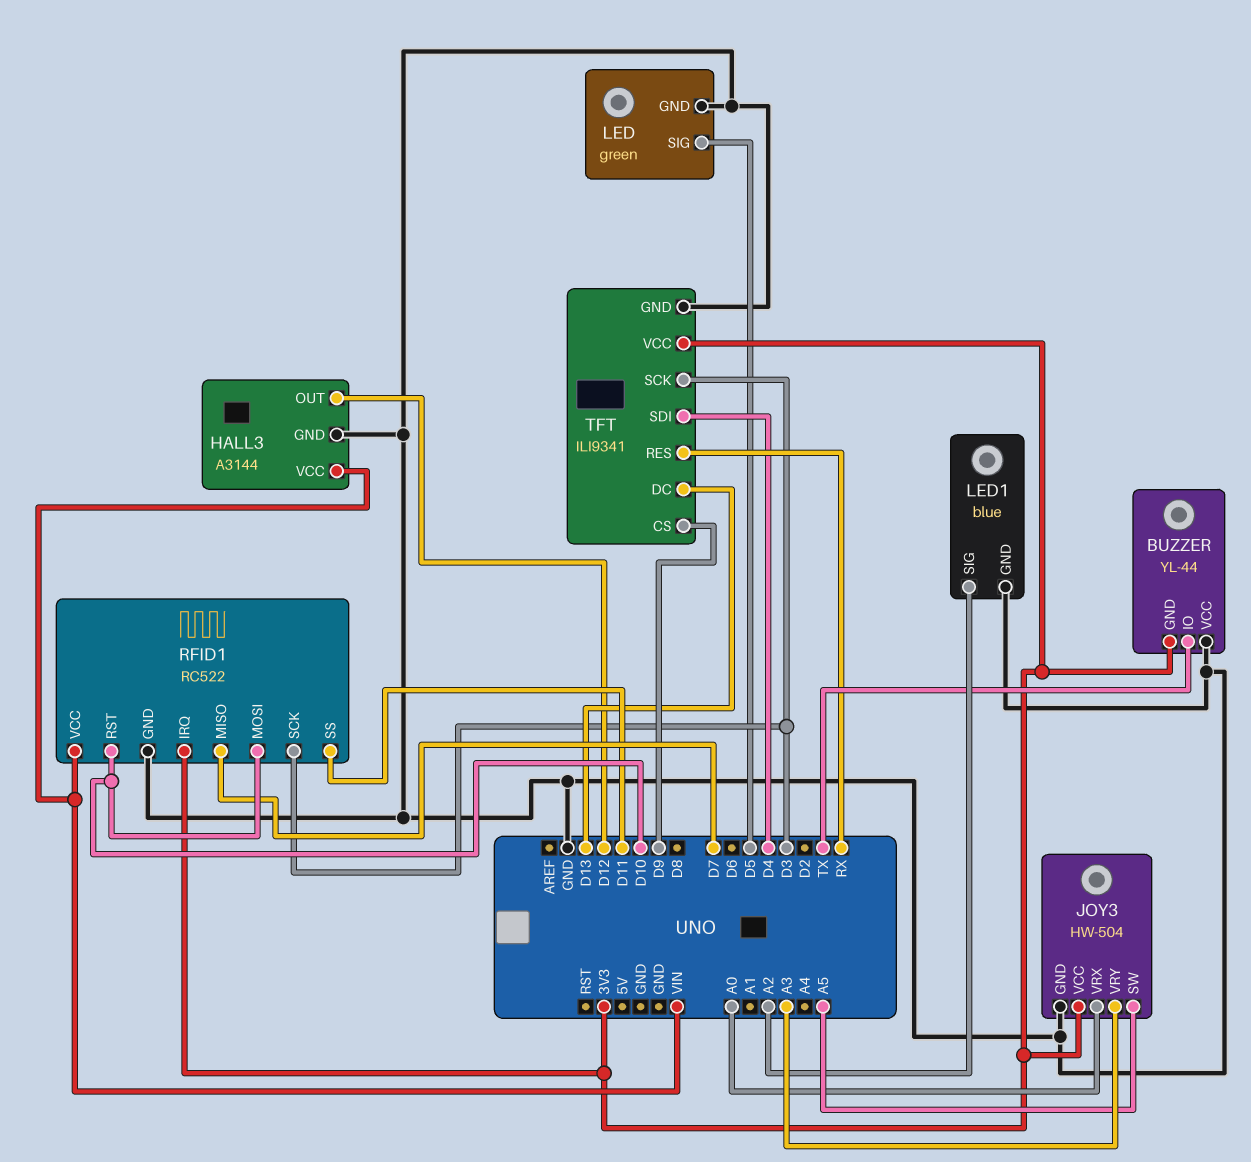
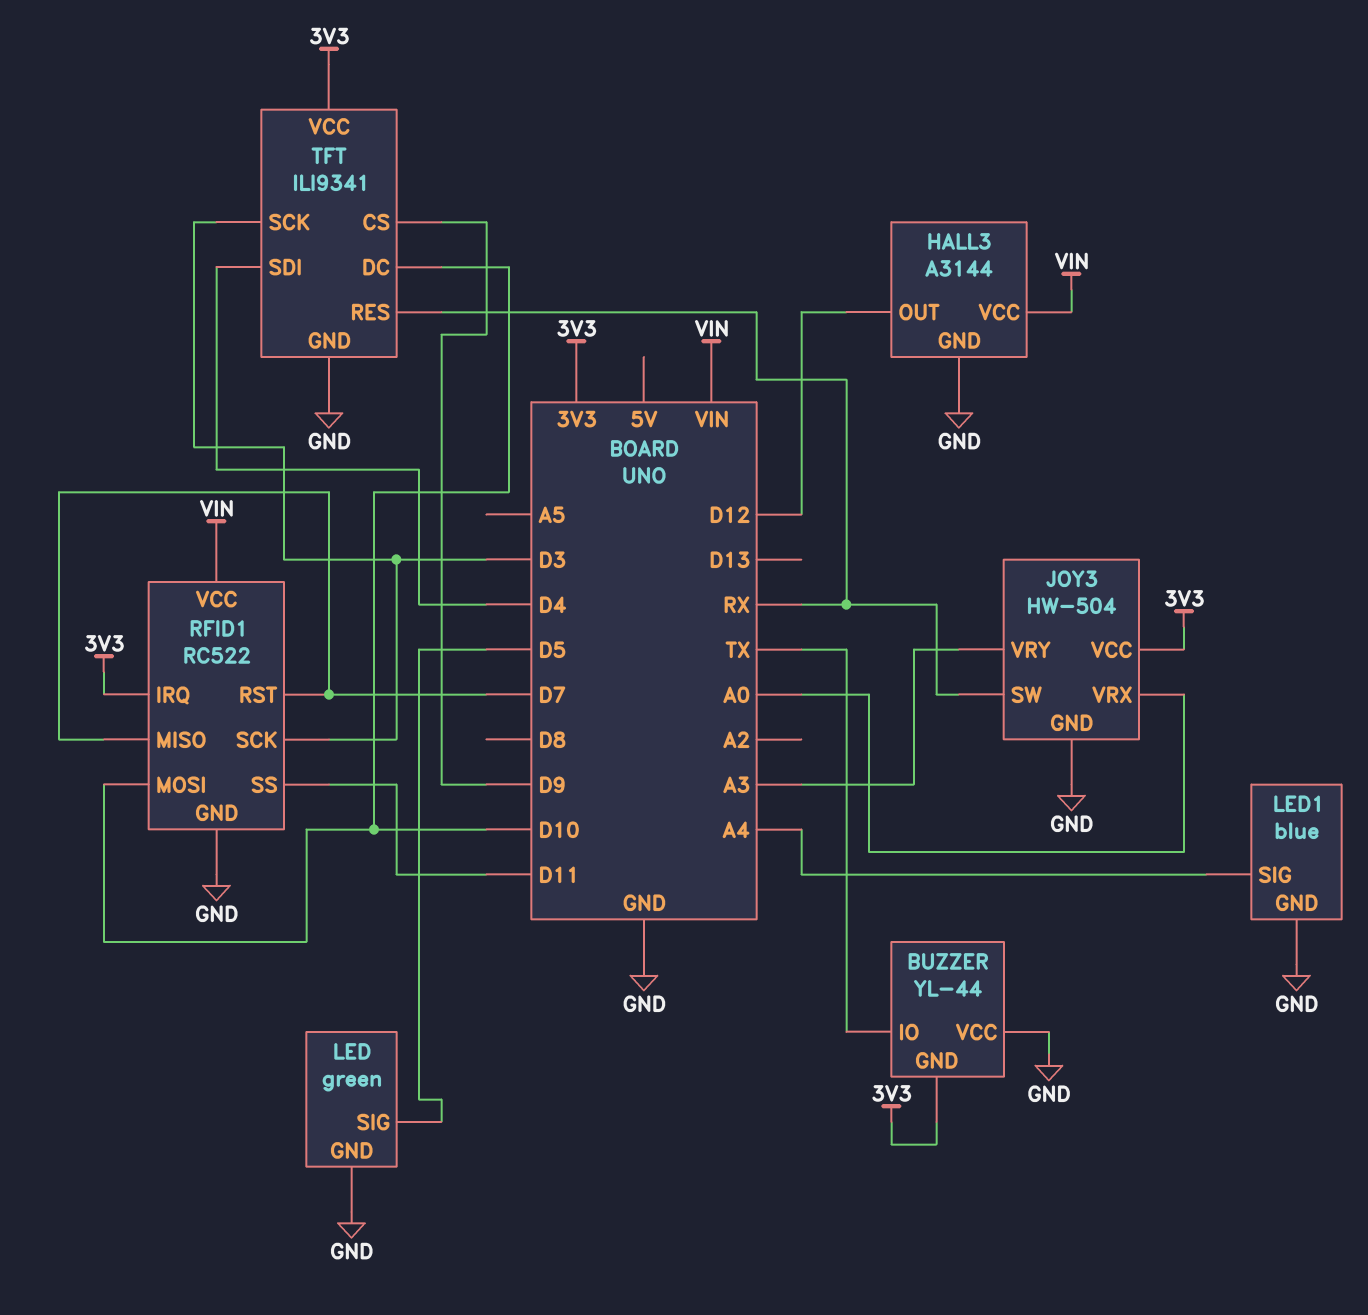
JOY3 pin SW: A5 -> RX
LED1 pin SIG: A2 -> A4
RFID1 pin RST: D10 -> D7
TFT pin DC: D13 -> D10

